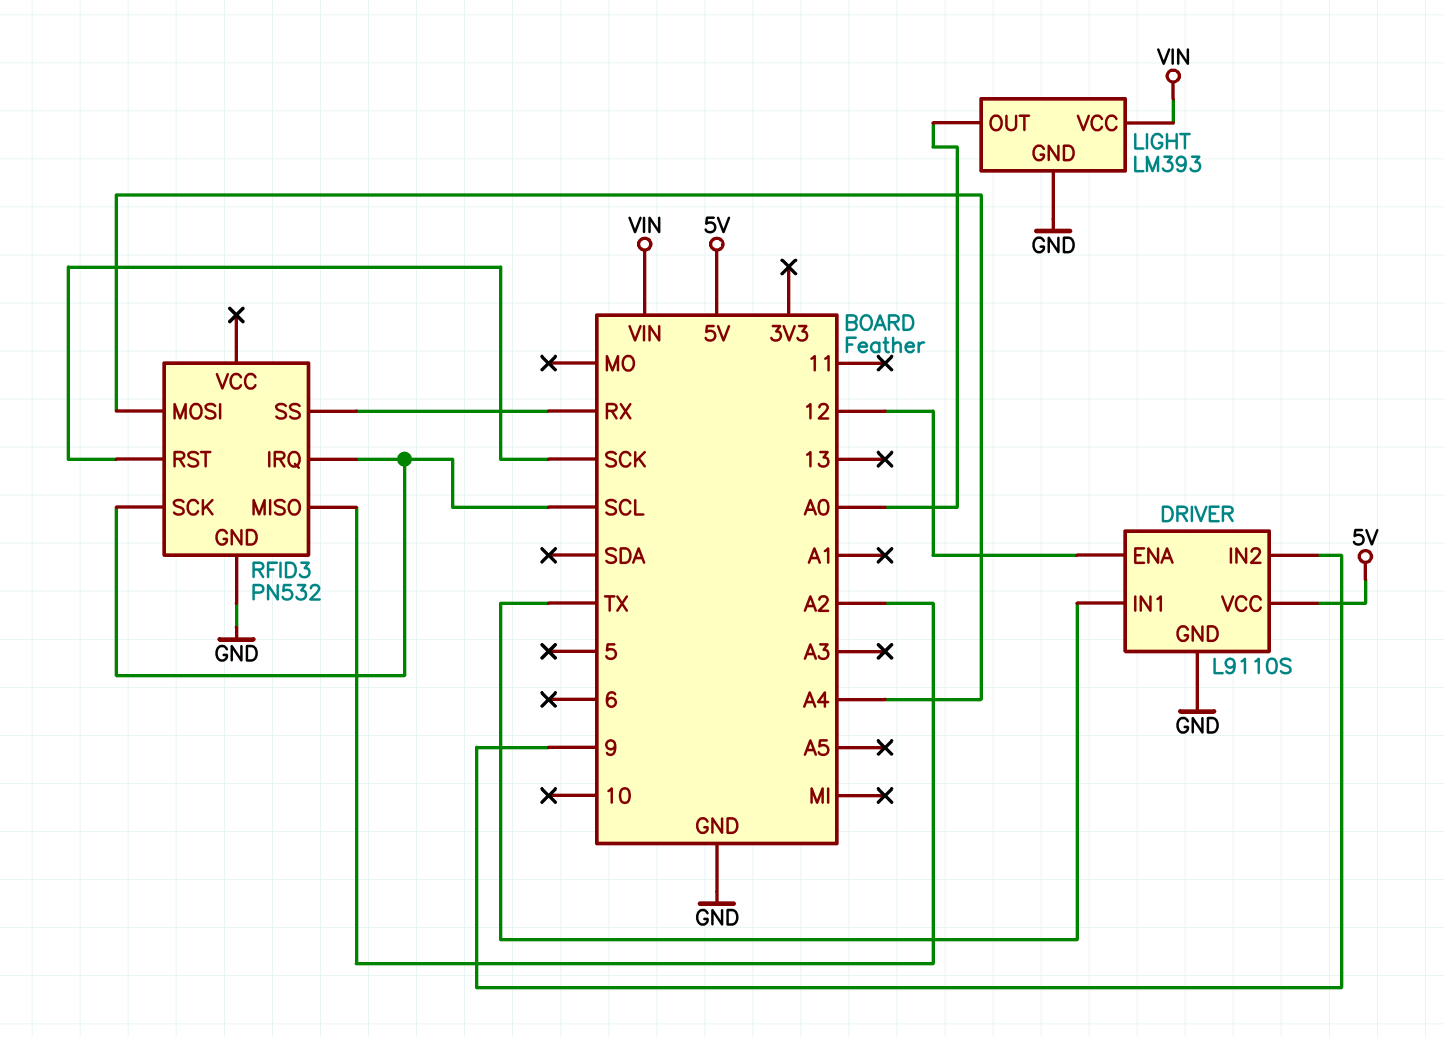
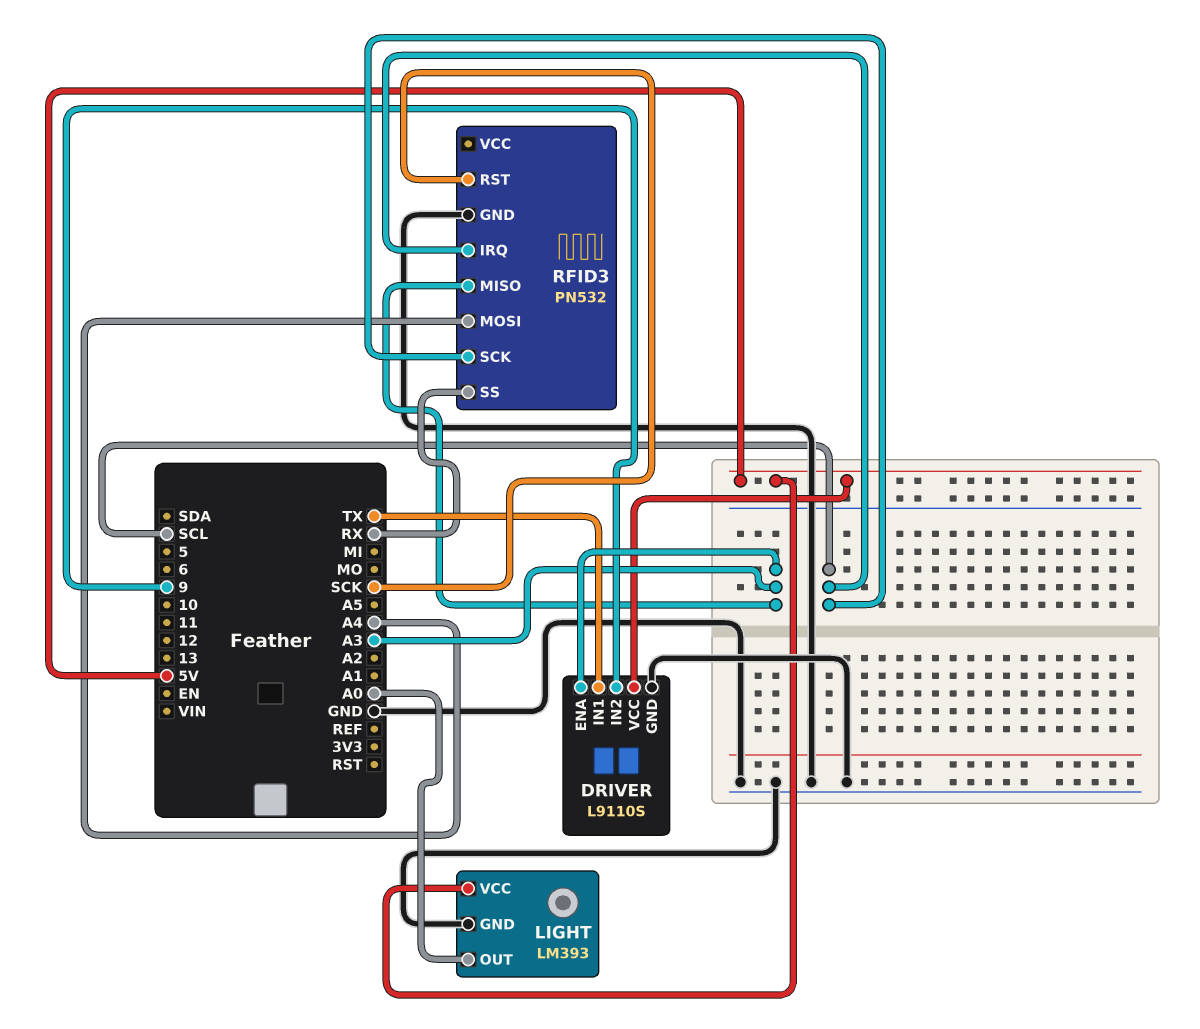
DRIVER pin ENA: 12 -> A3
LIGHT pin VCC: VIN -> 5V
RFID3 pin MISO: A2 -> A3

